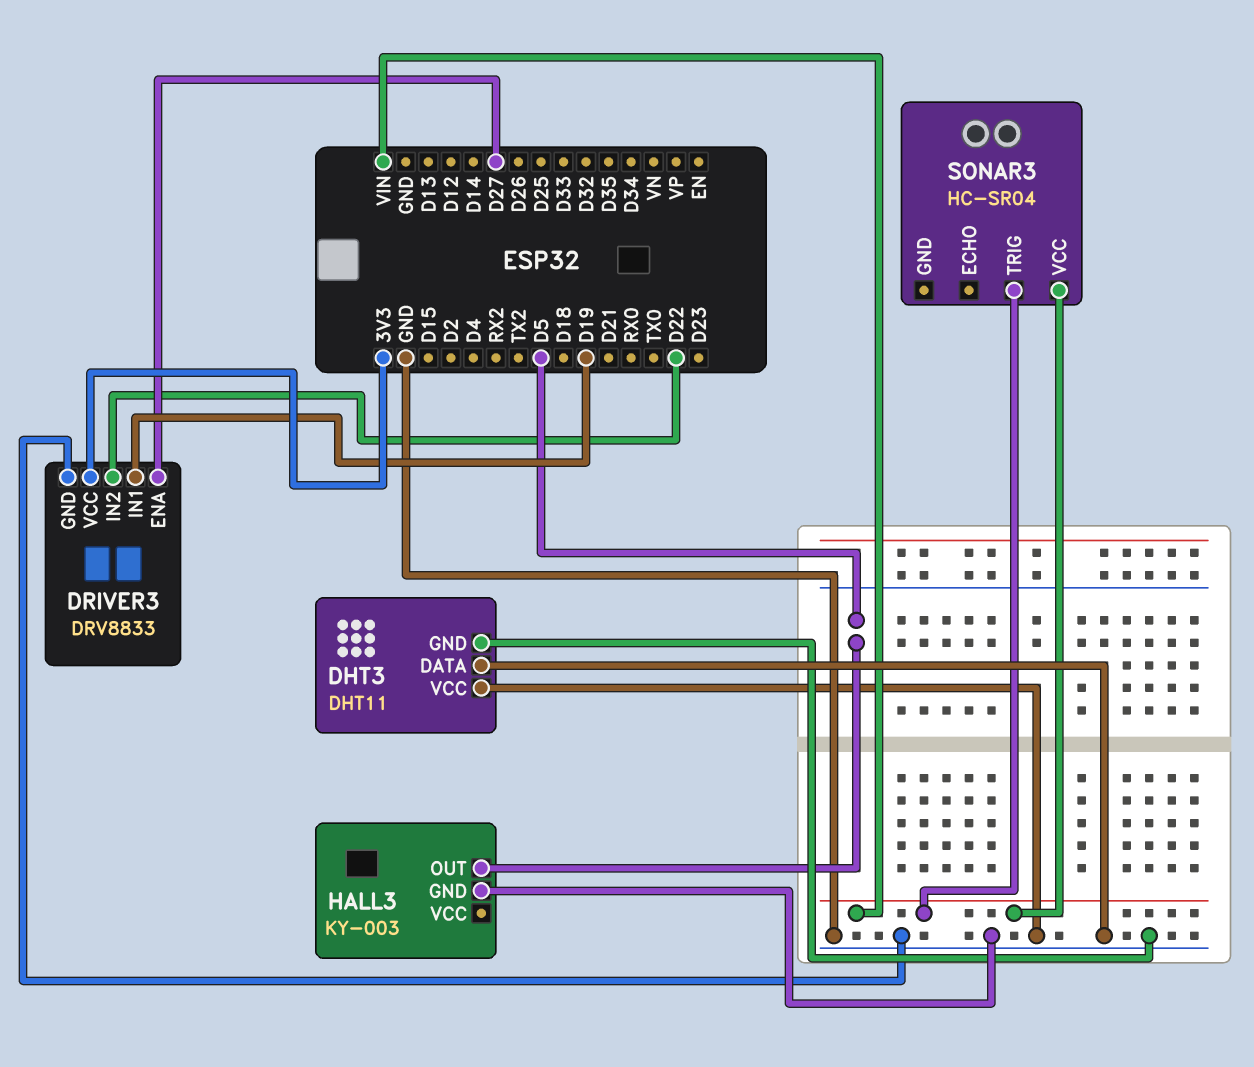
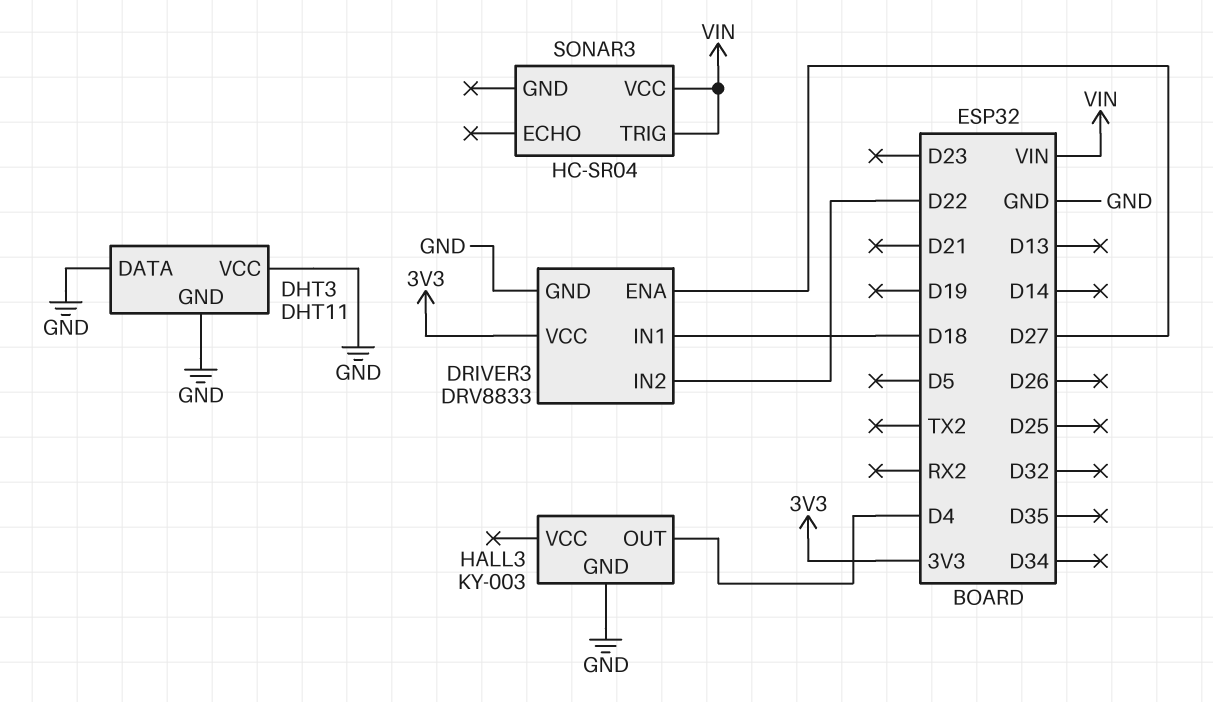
DRIVER3 pin IN1: D19 -> D18
HALL3 pin OUT: D5 -> D4

